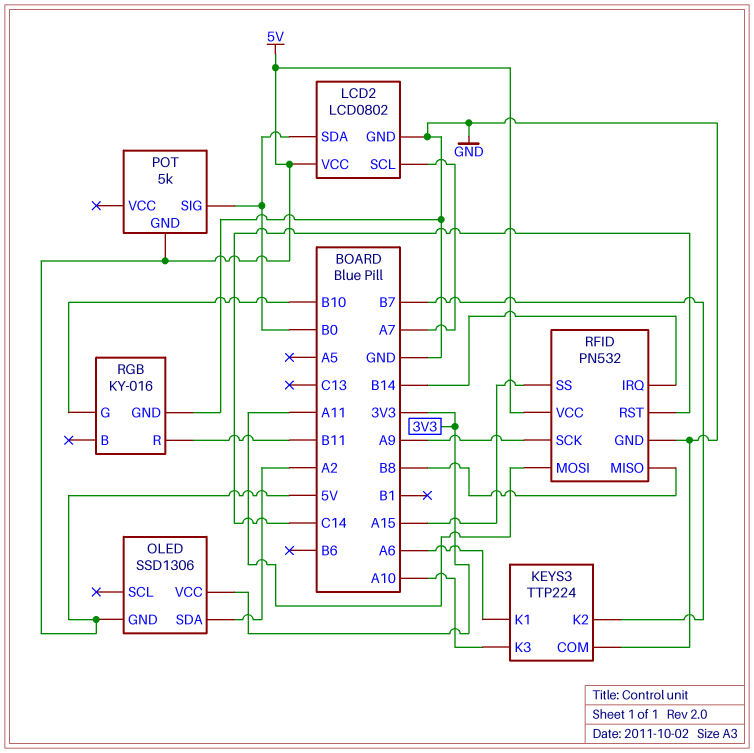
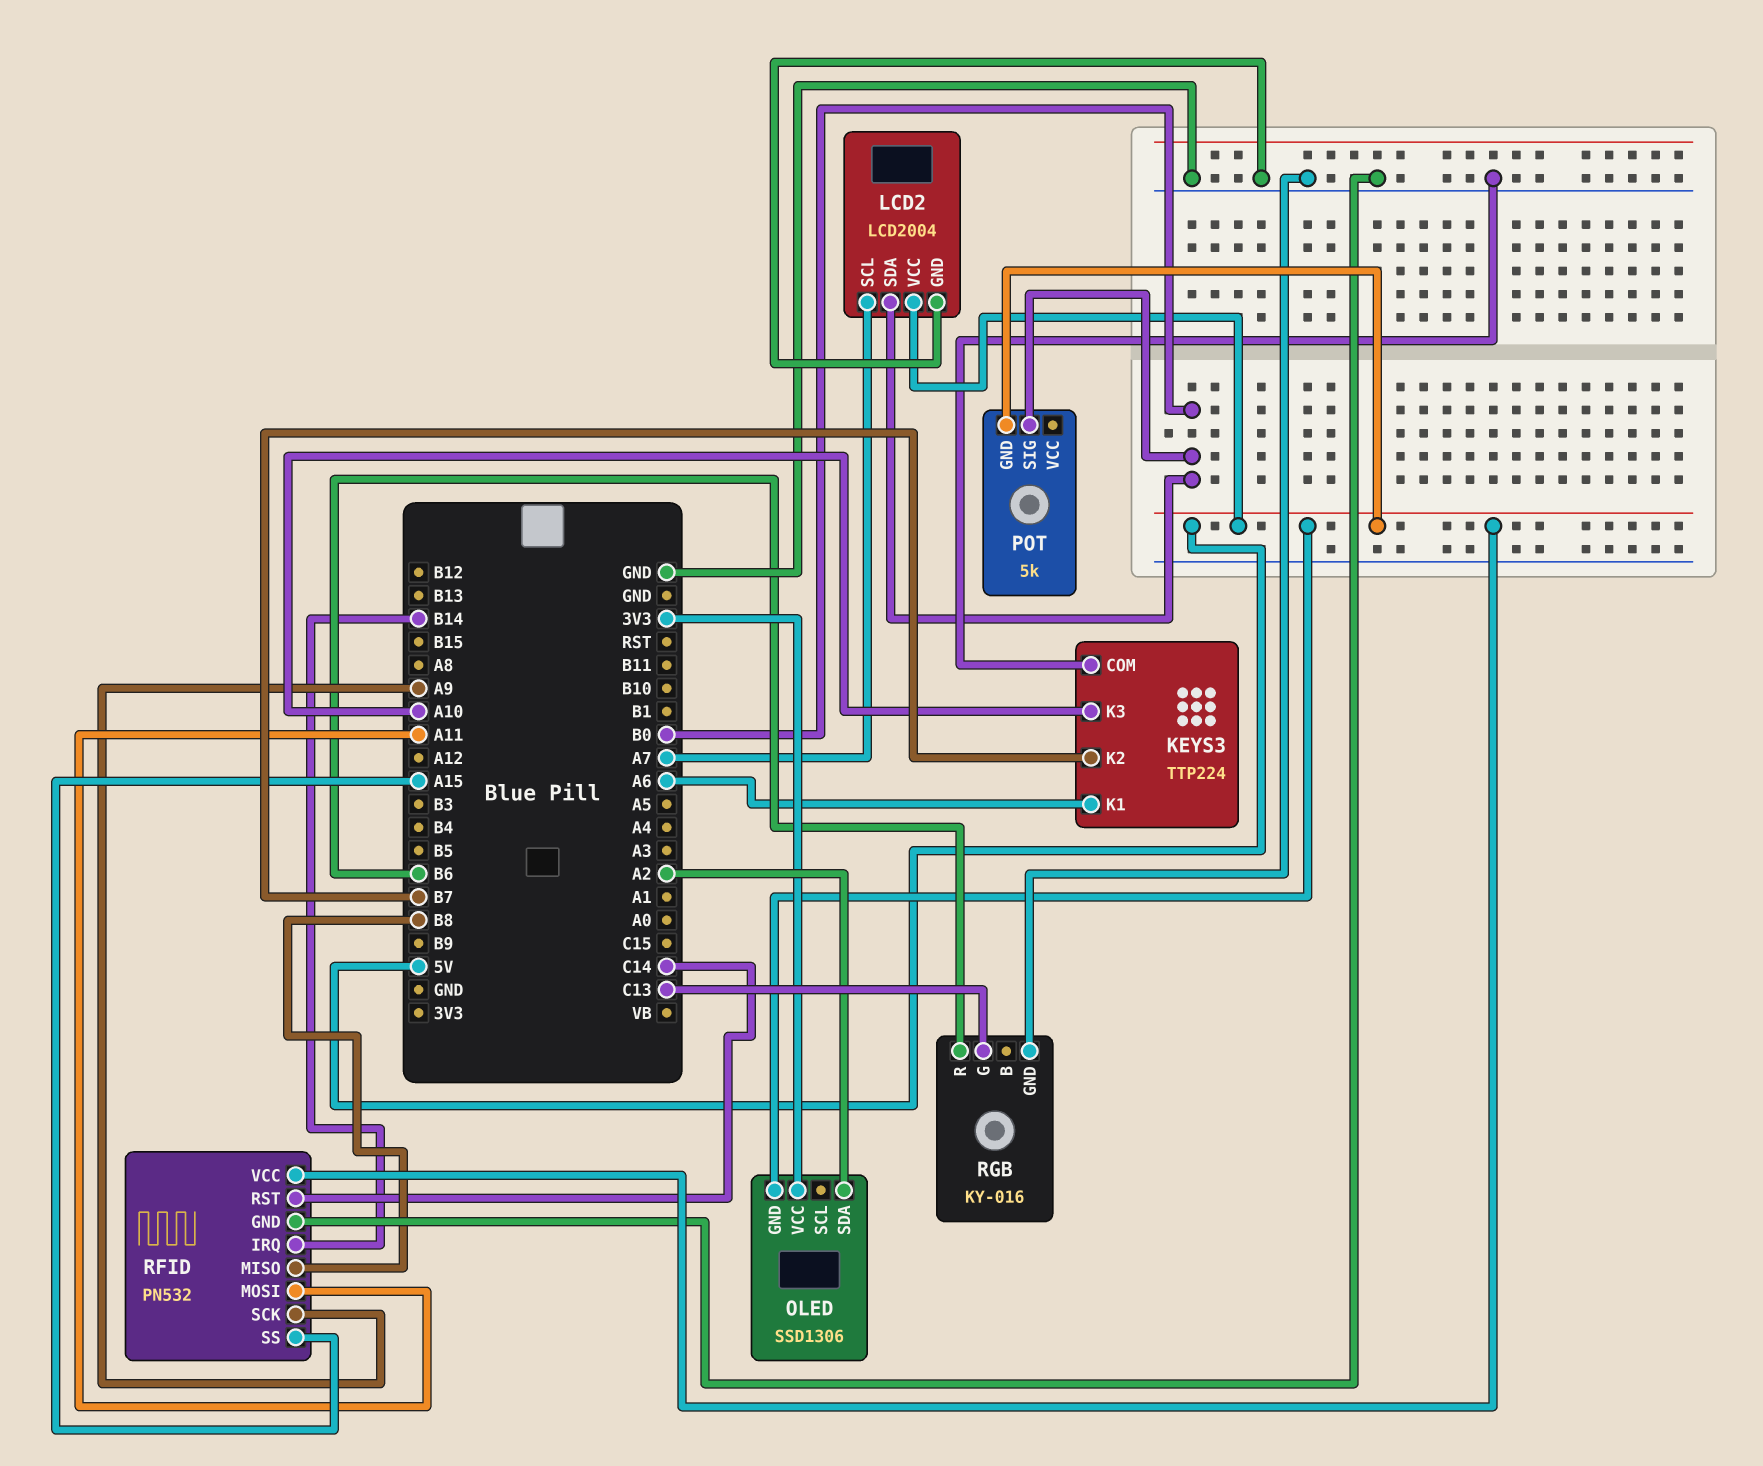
LCD2: LCD0802 -> LCD2004
RGB pin G: B10 -> C13
RGB pin R: B11 -> B6

